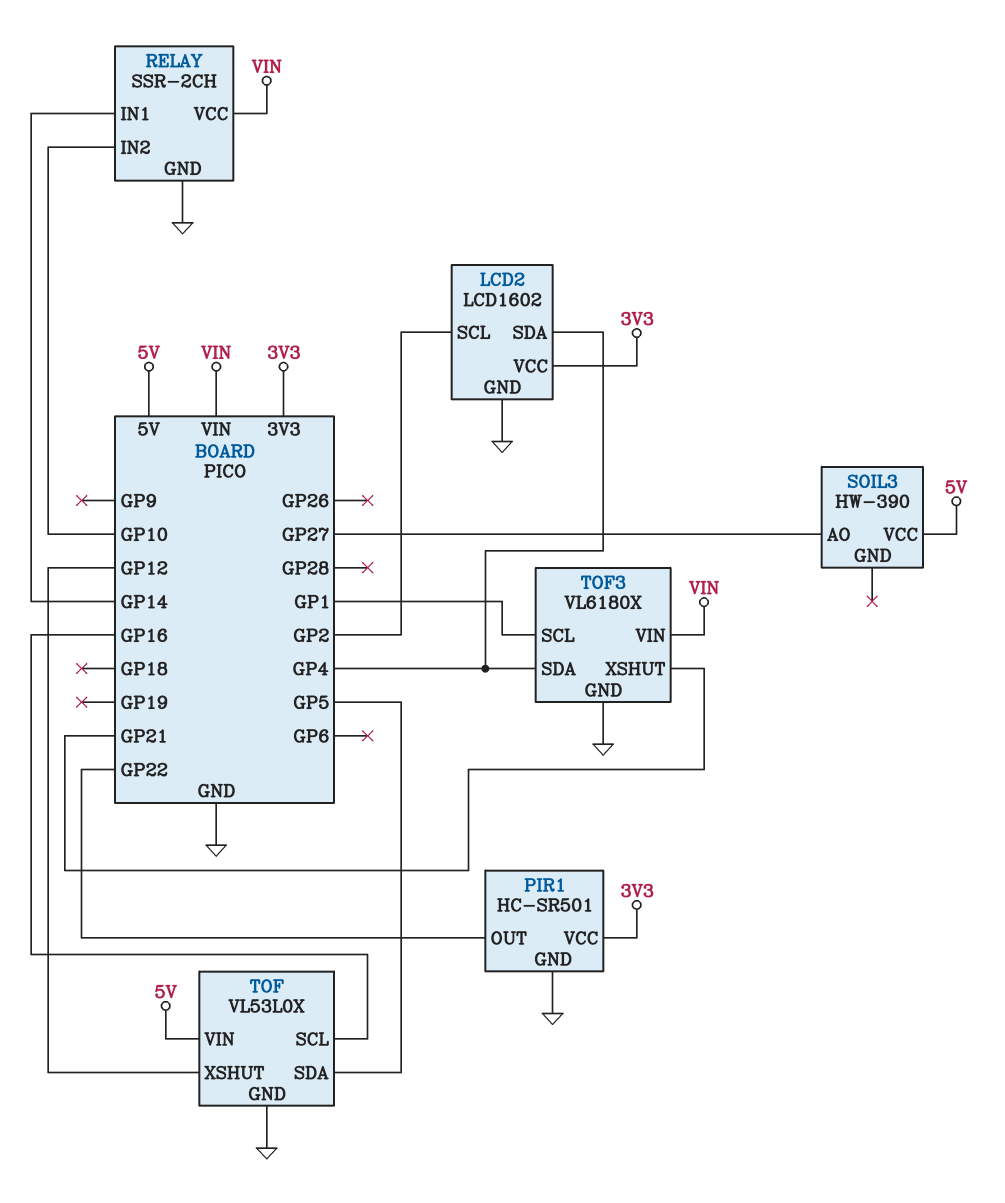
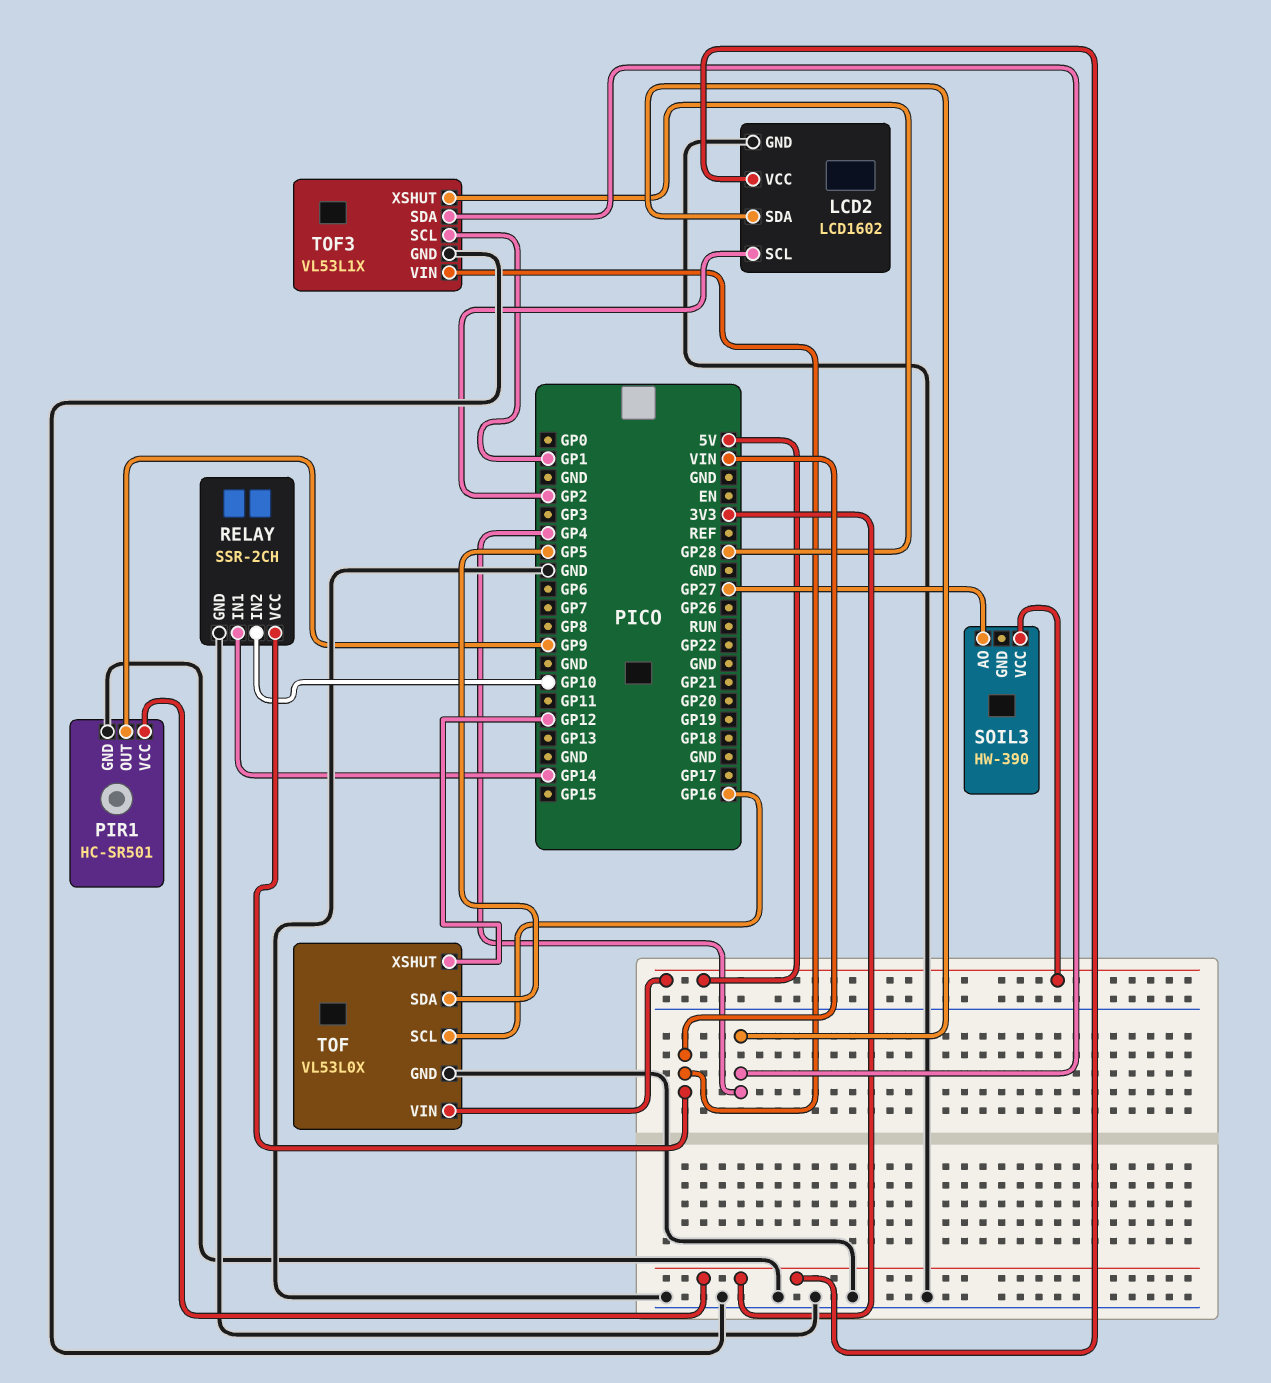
PIR1 pin OUT: GP22 -> GP9
TOF3: VL6180X -> VL53L1X
TOF3 pin XSHUT: GP21 -> GP28

